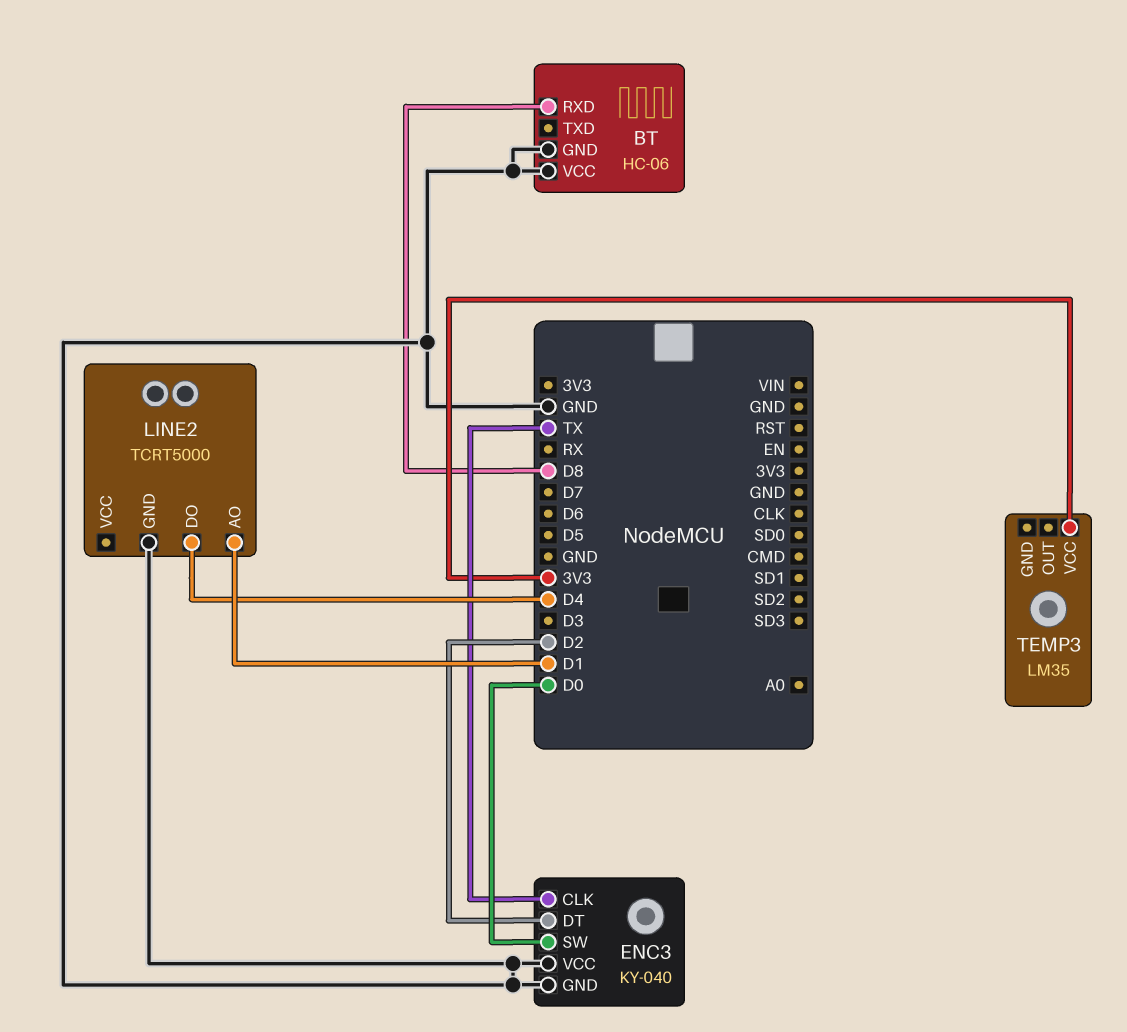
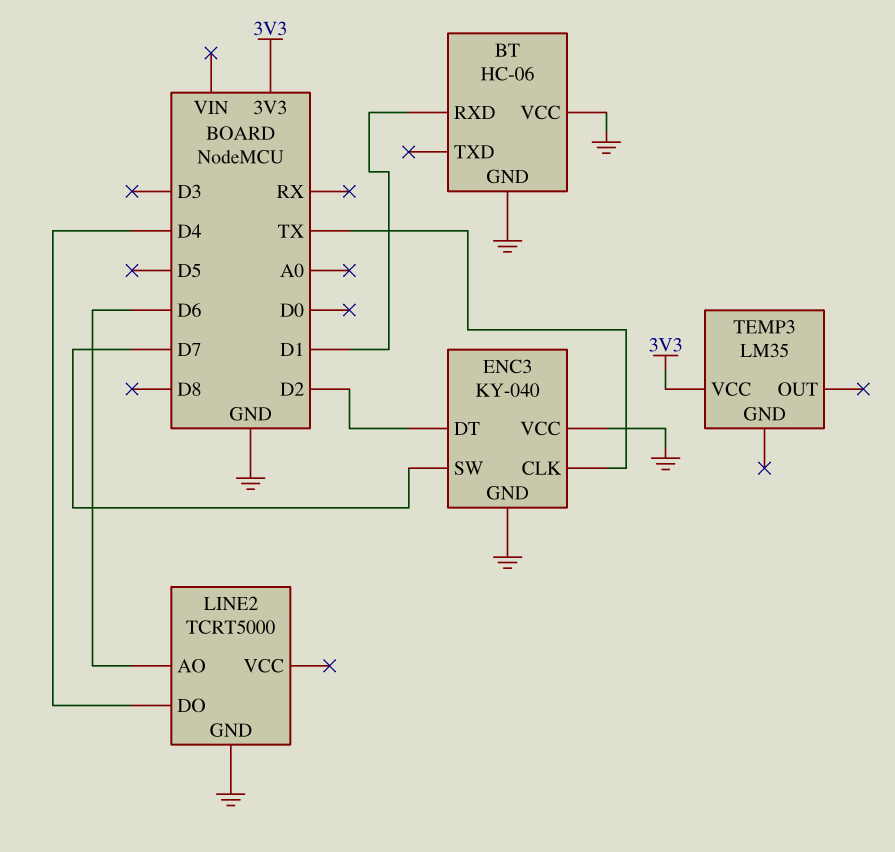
BT pin RXD: D8 -> D1
ENC3 pin SW: D0 -> D7
LINE2 pin AO: D1 -> D6

